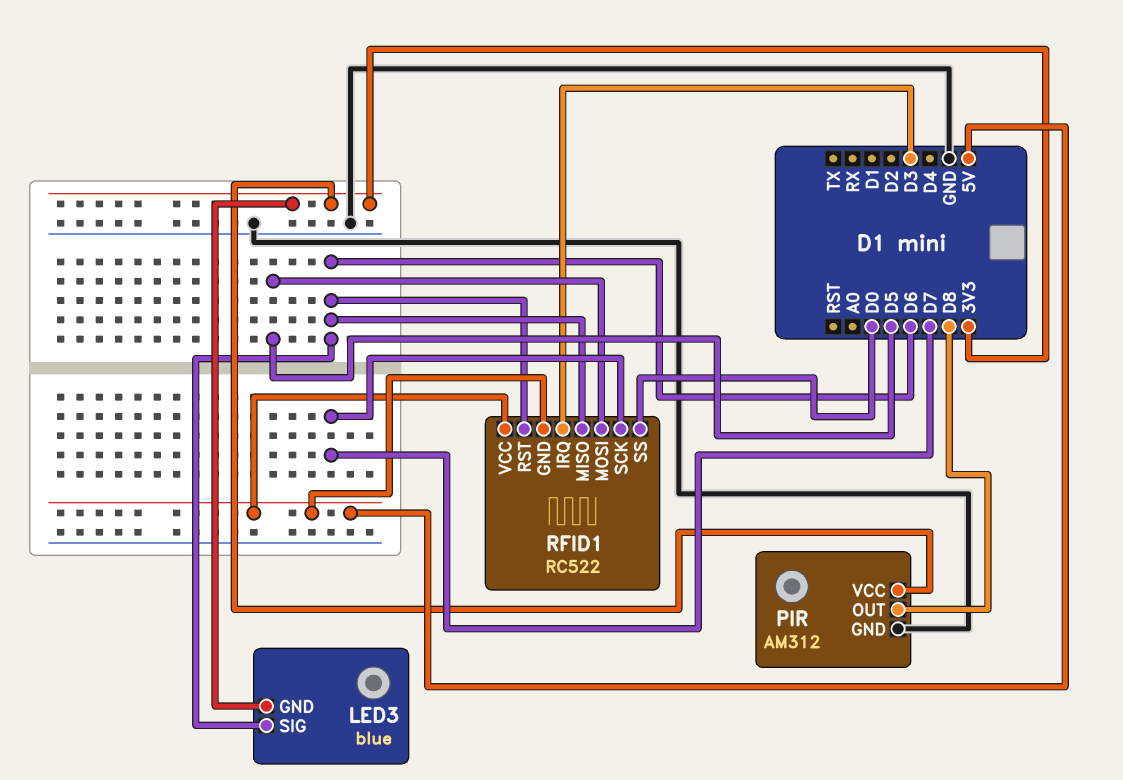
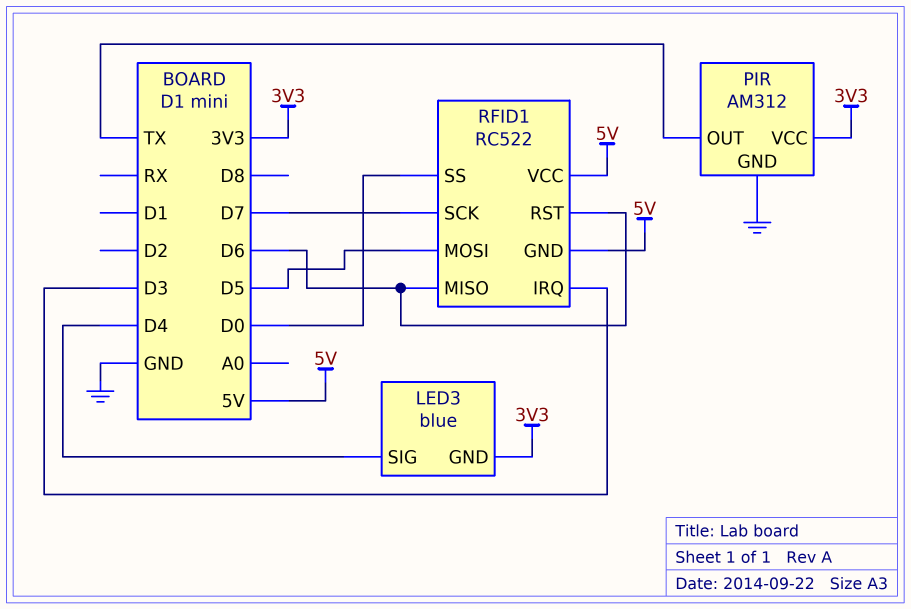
LED3 pin SIG: D6 -> D4
PIR pin OUT: D8 -> TX

